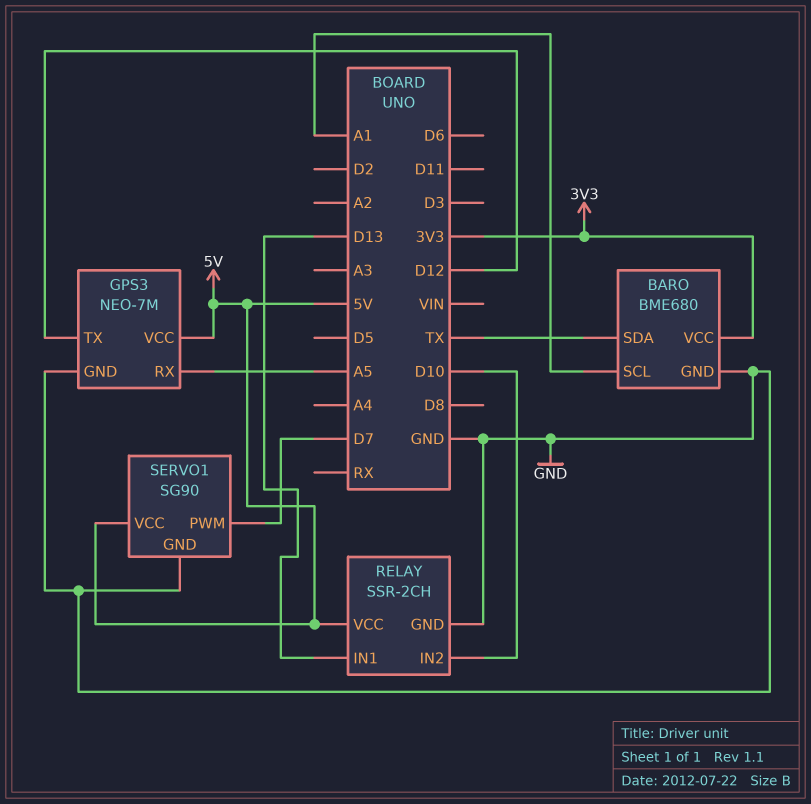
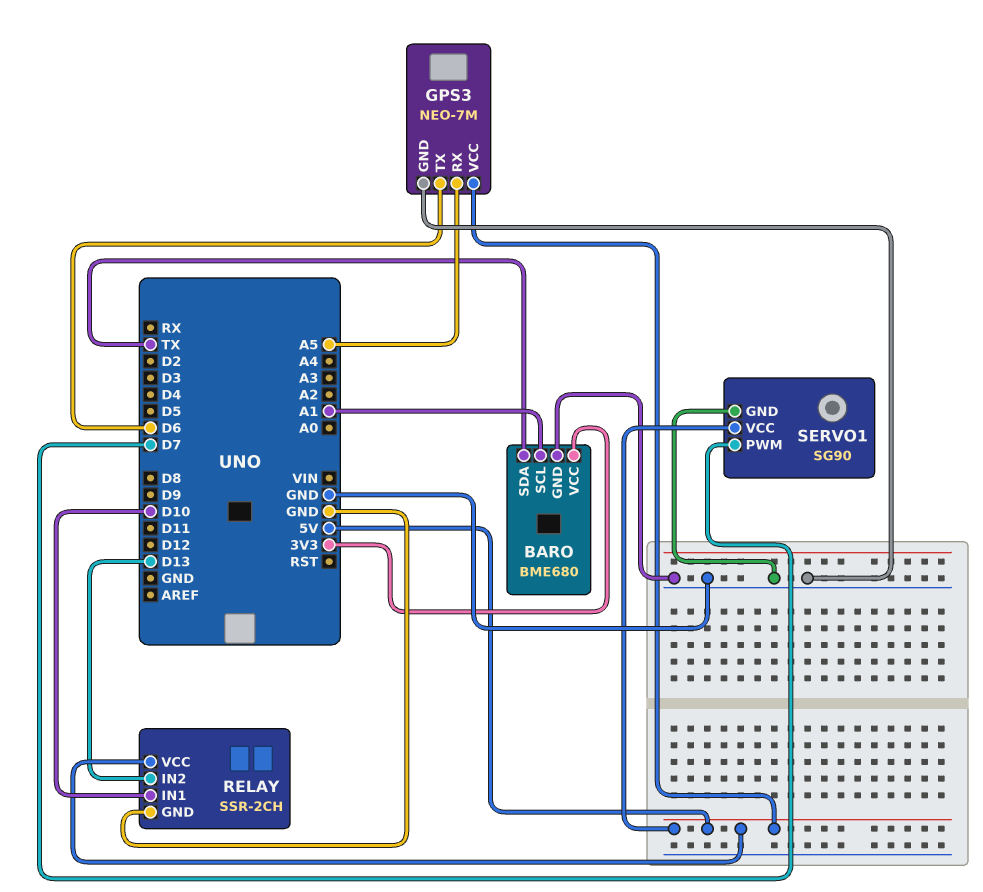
GPS3 pin TX: D12 -> D6
RELAY pin IN1: D13 -> D10
RELAY pin IN2: D10 -> D13

